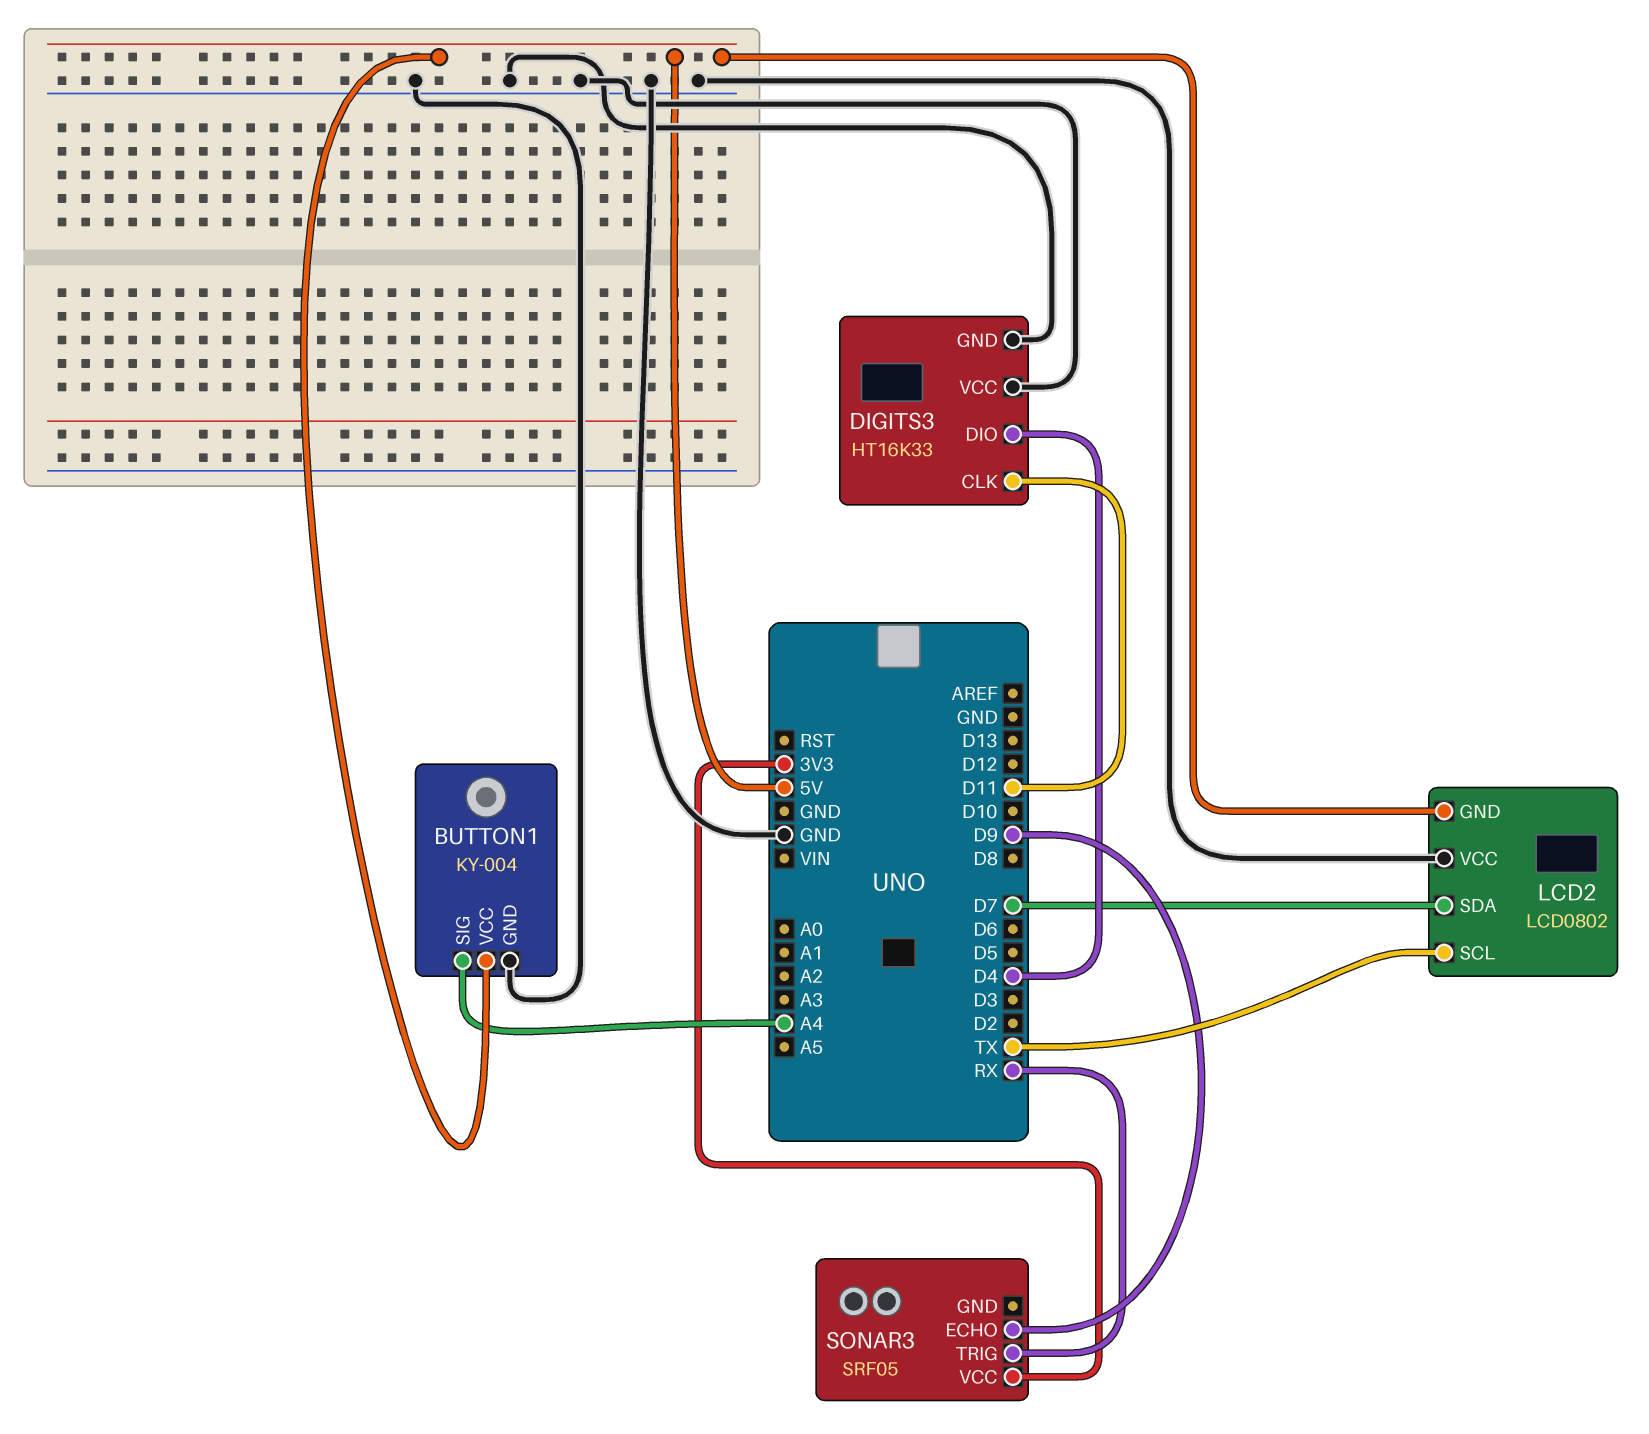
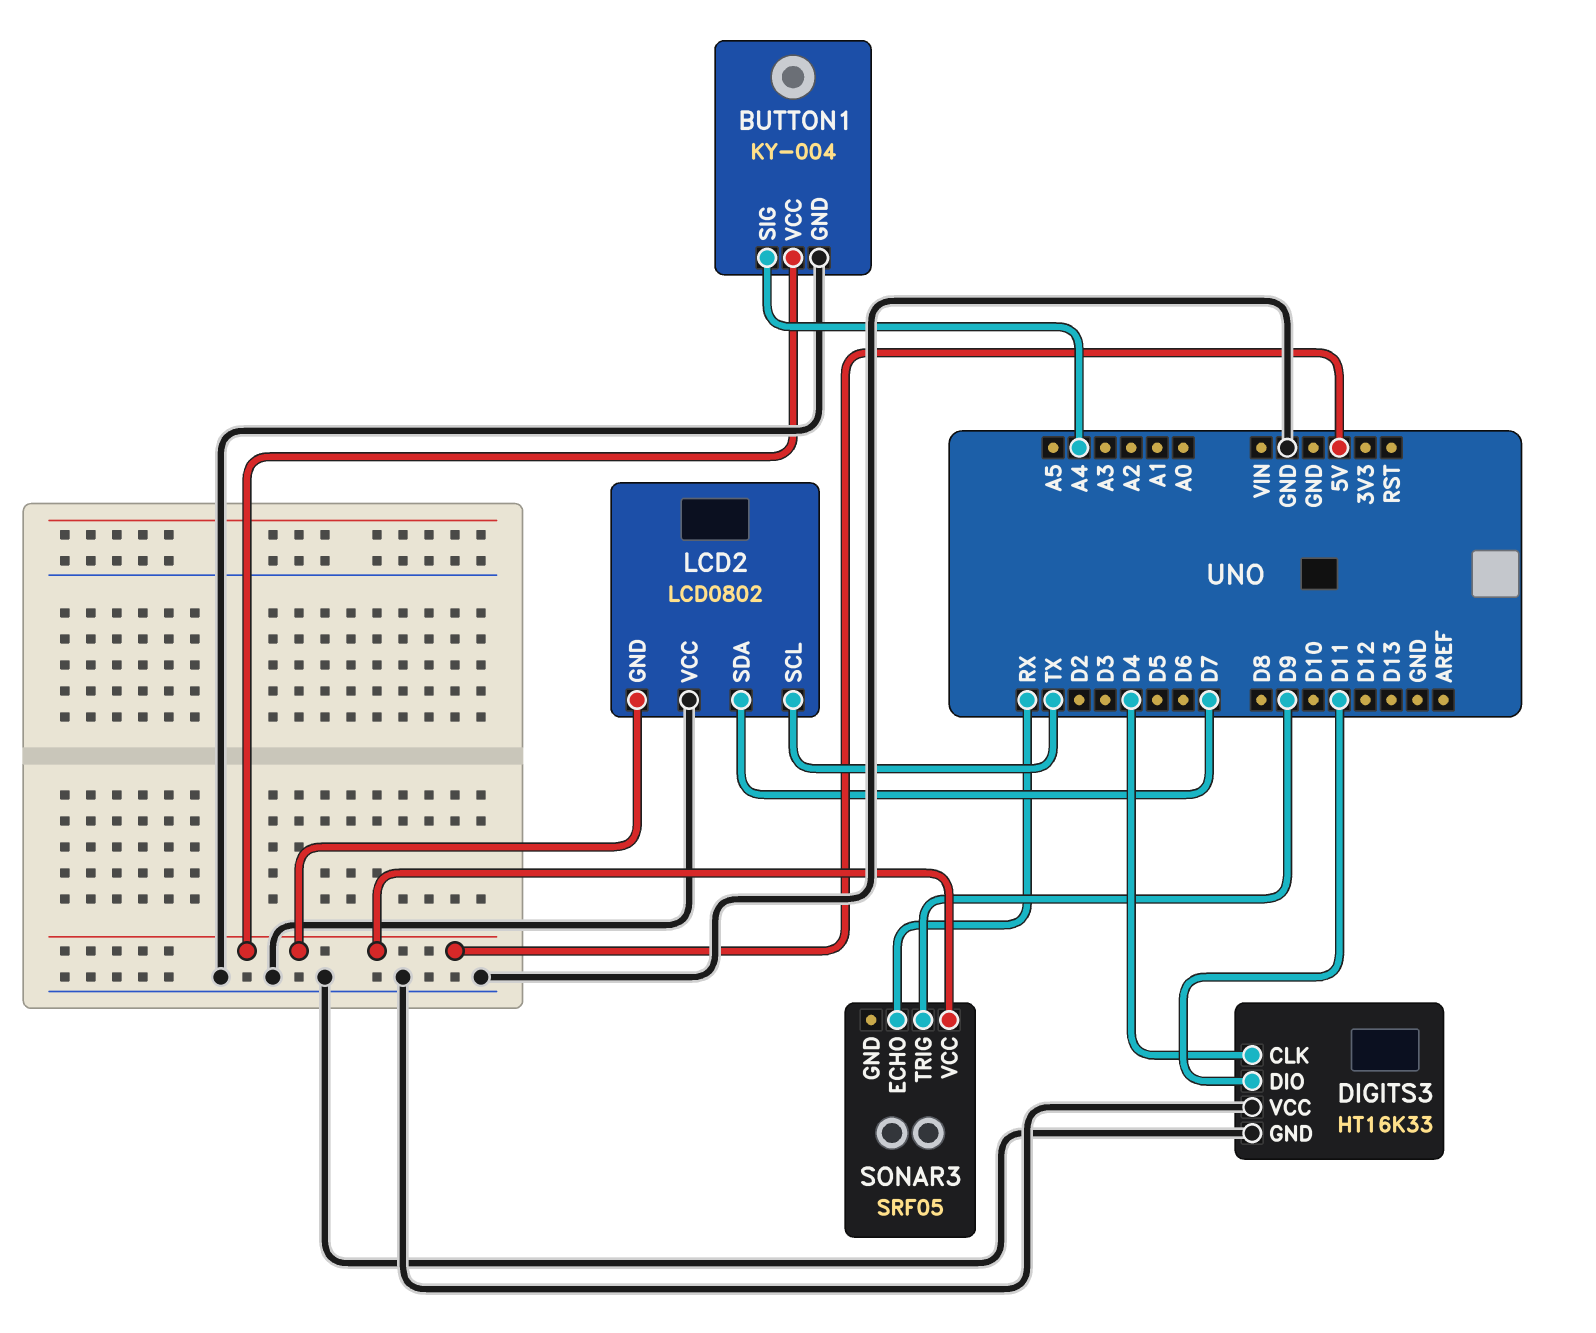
DIGITS3 pin CLK: D11 -> D4
DIGITS3 pin DIO: D4 -> D11
SONAR3 pin ECHO: D9 -> RX
SONAR3 pin TRIG: RX -> D9
SONAR3 pin VCC: 3V3 -> 5V

